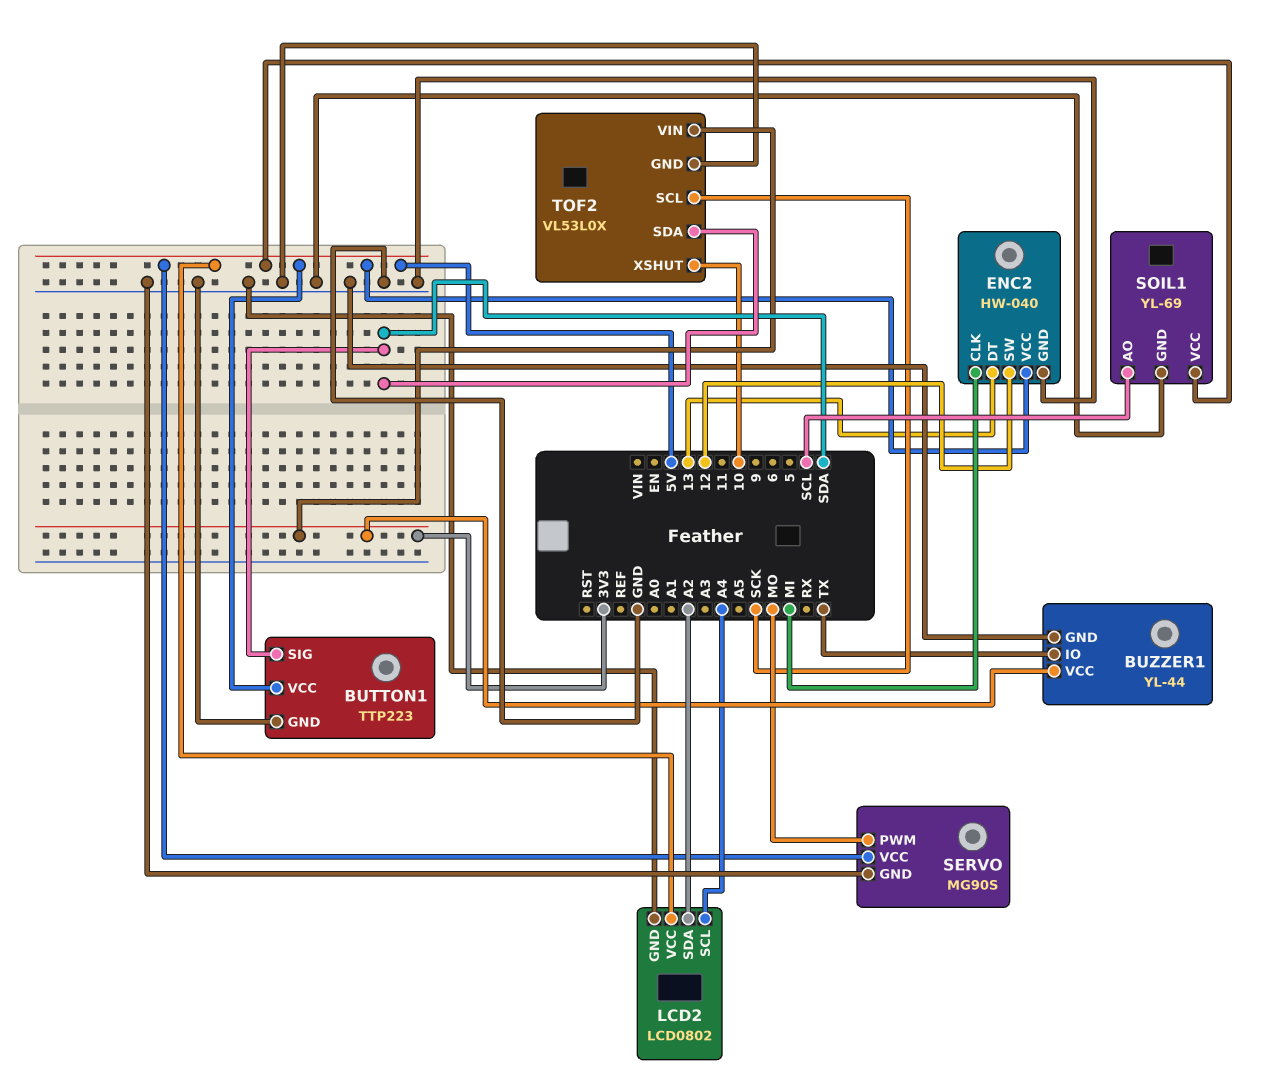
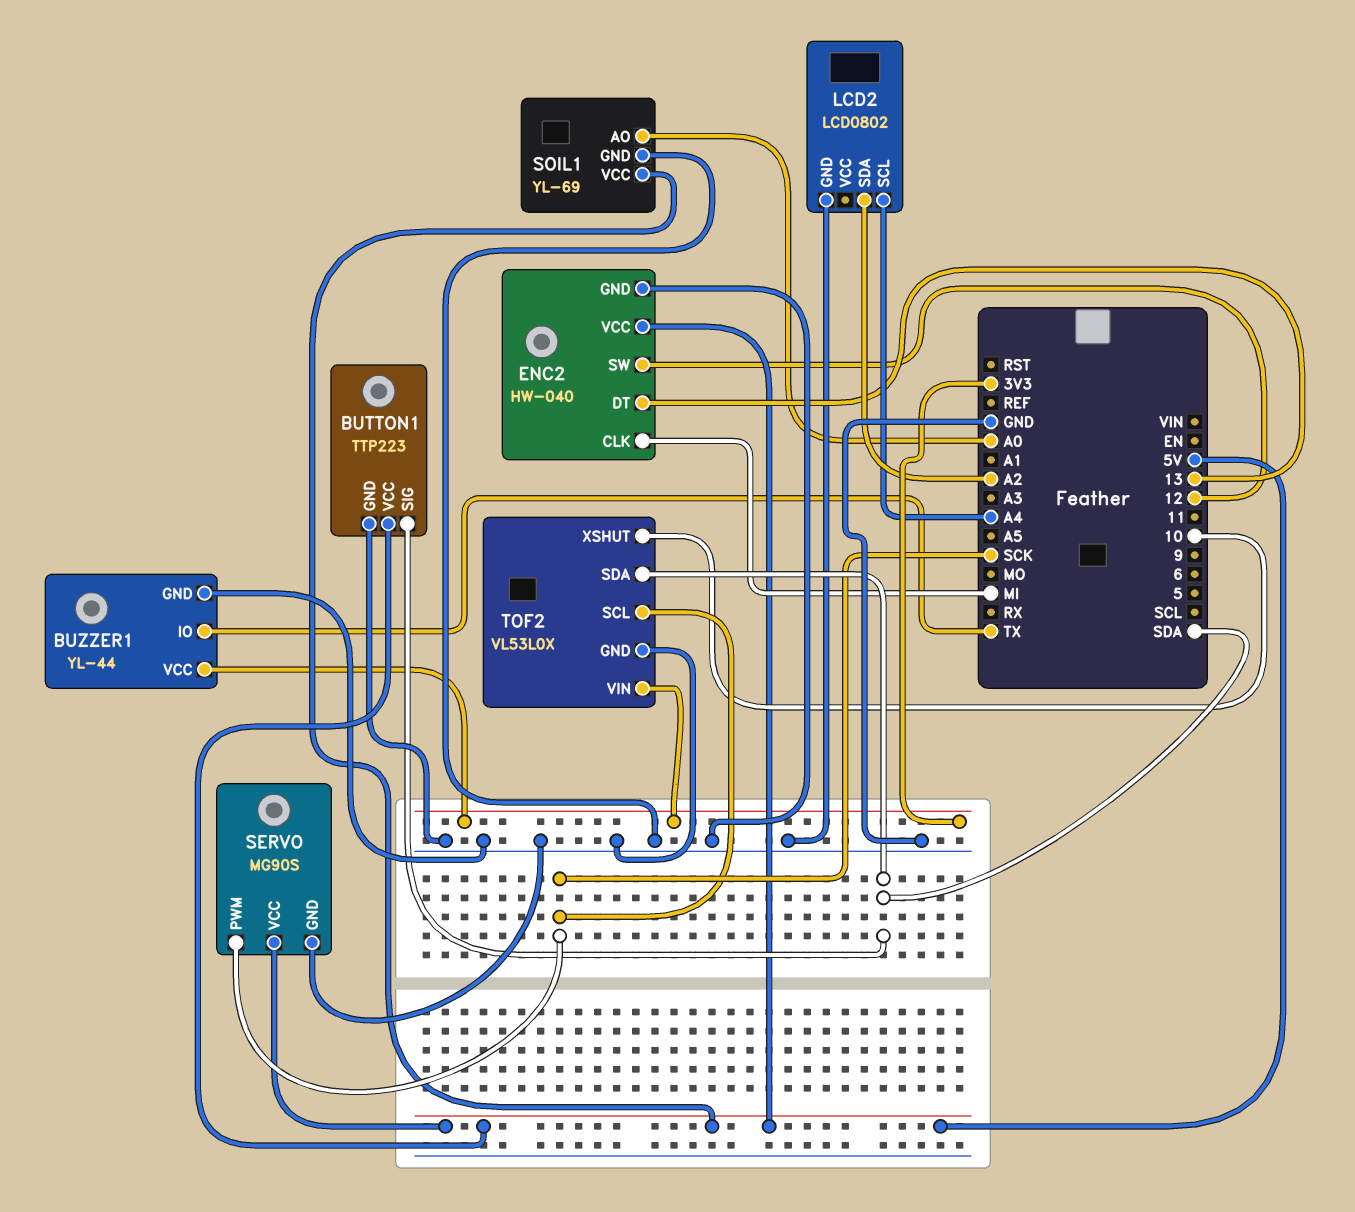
LCD2 pin VCC: 5V -> none
SERVO pin PWM: MO -> SCK
SOIL1 pin AO: SCL -> A0

